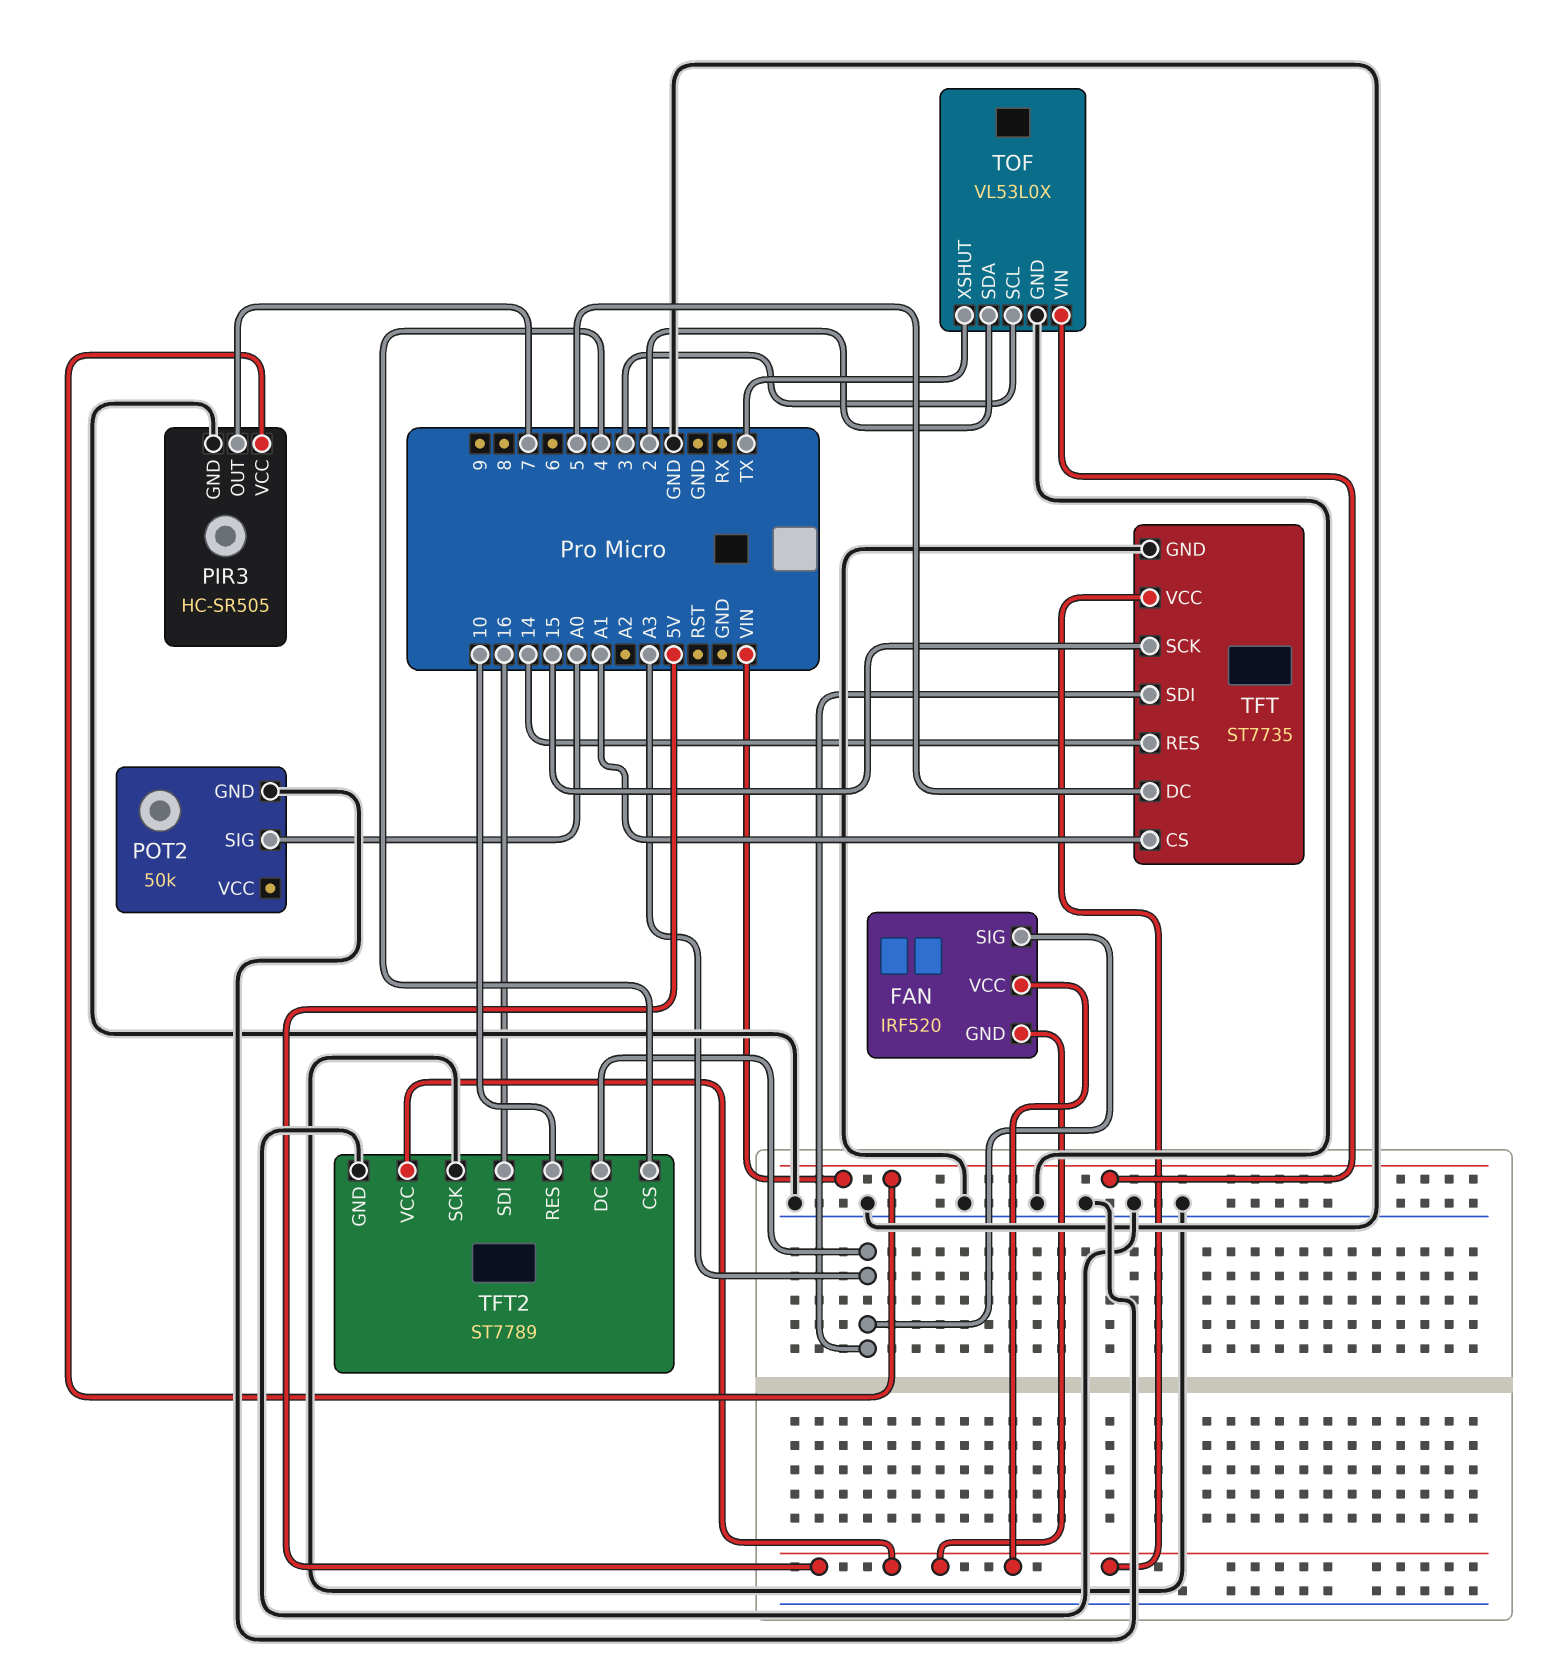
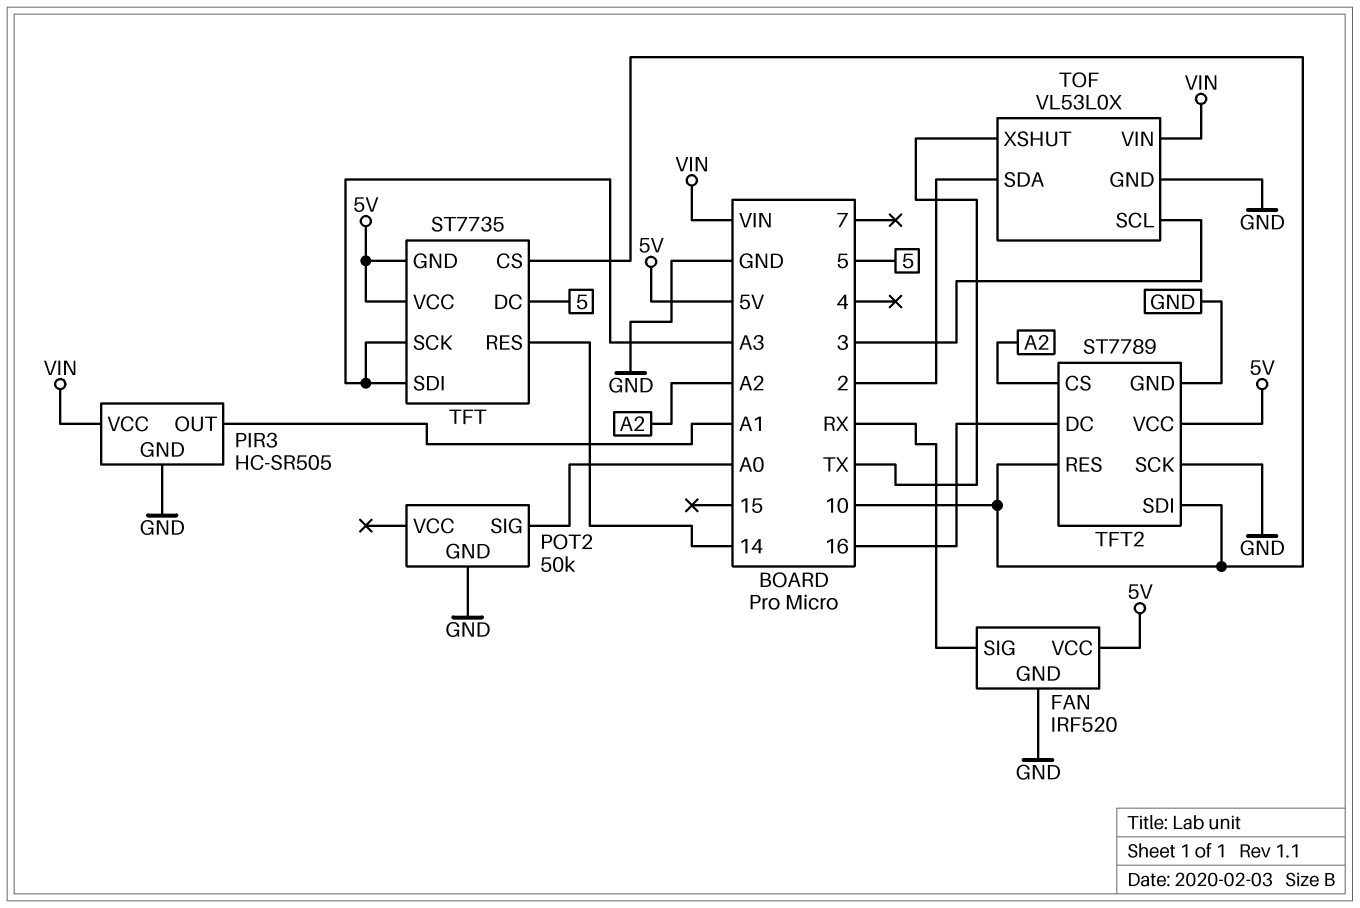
FAN pin GND: 5V -> GND
FAN pin SIG: A3 -> RX
PIR3 pin OUT: 7 -> A1
TFT pin CS: A1 -> 10
TFT pin GND: GND -> 5V
TFT pin SCK: 15 -> A3
TFT2 pin CS: 4 -> A2
TFT2 pin DC: A3 -> 16
TFT2 pin SDI: 16 -> 10

